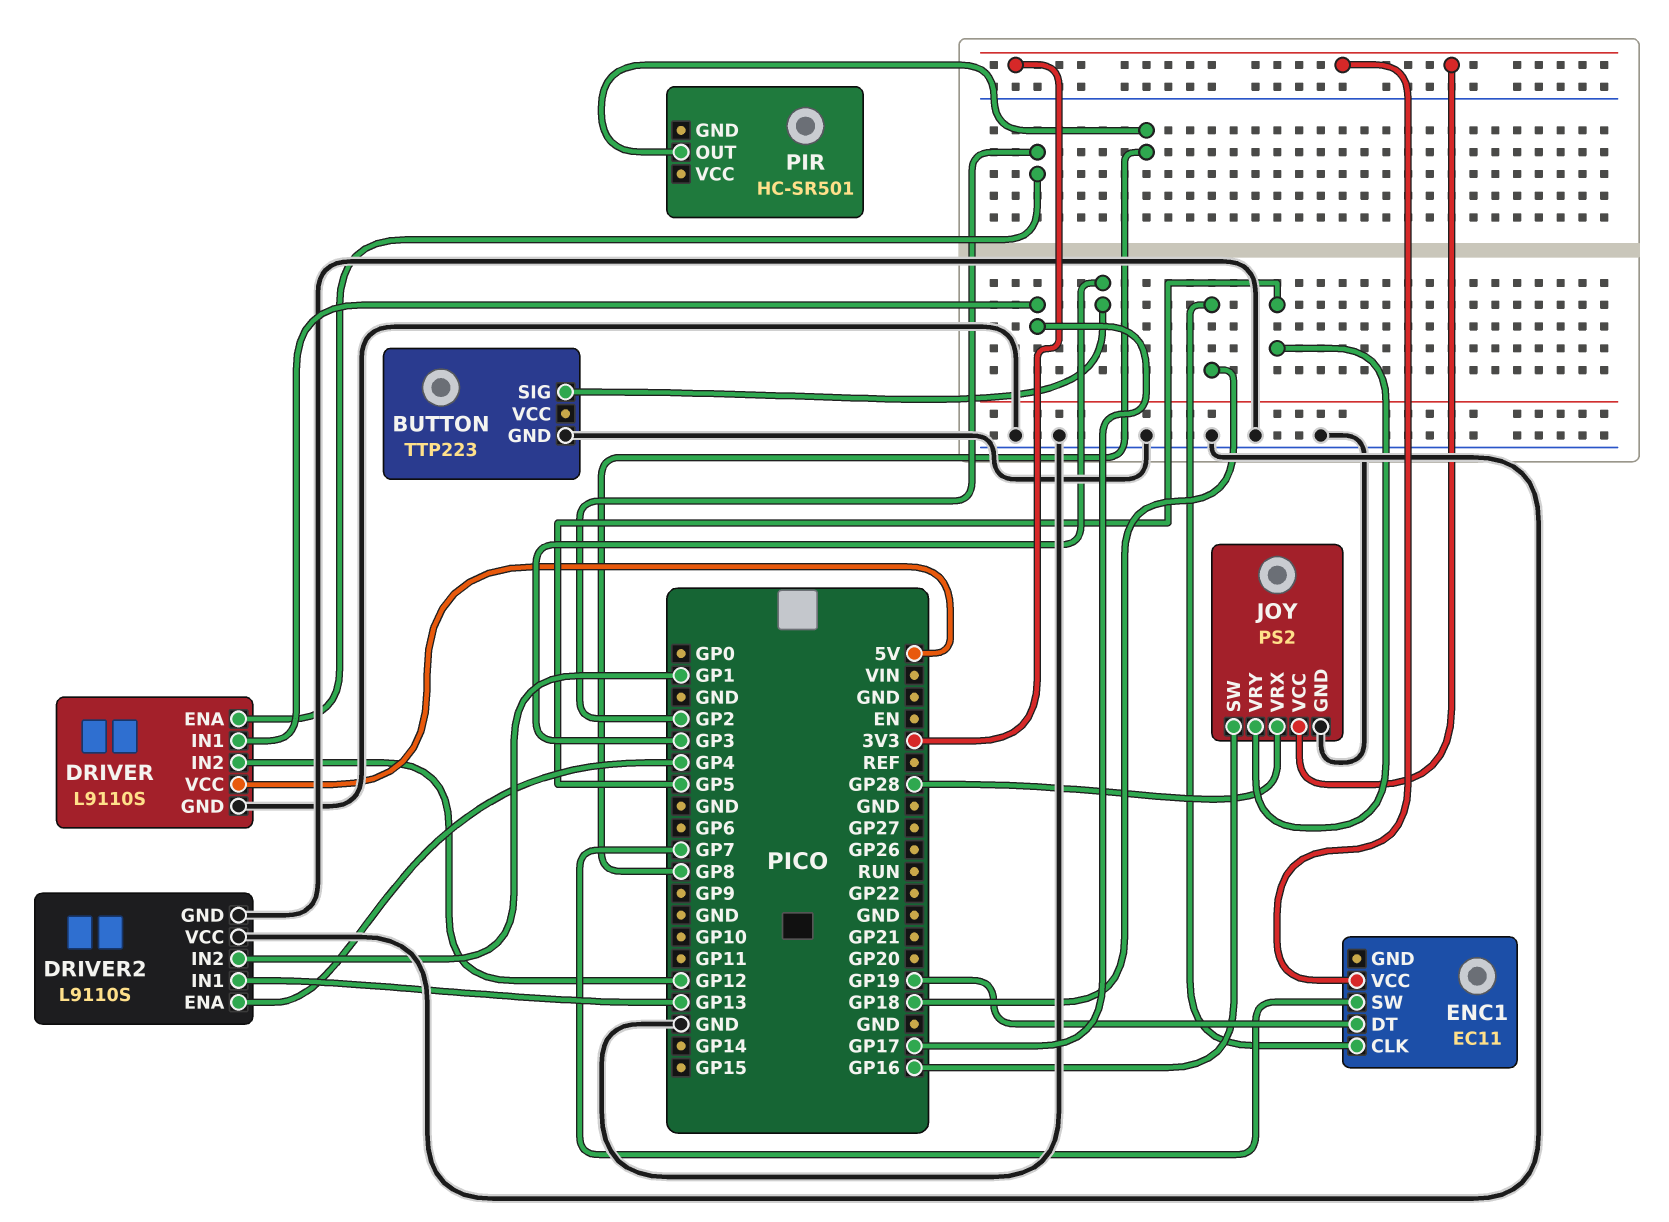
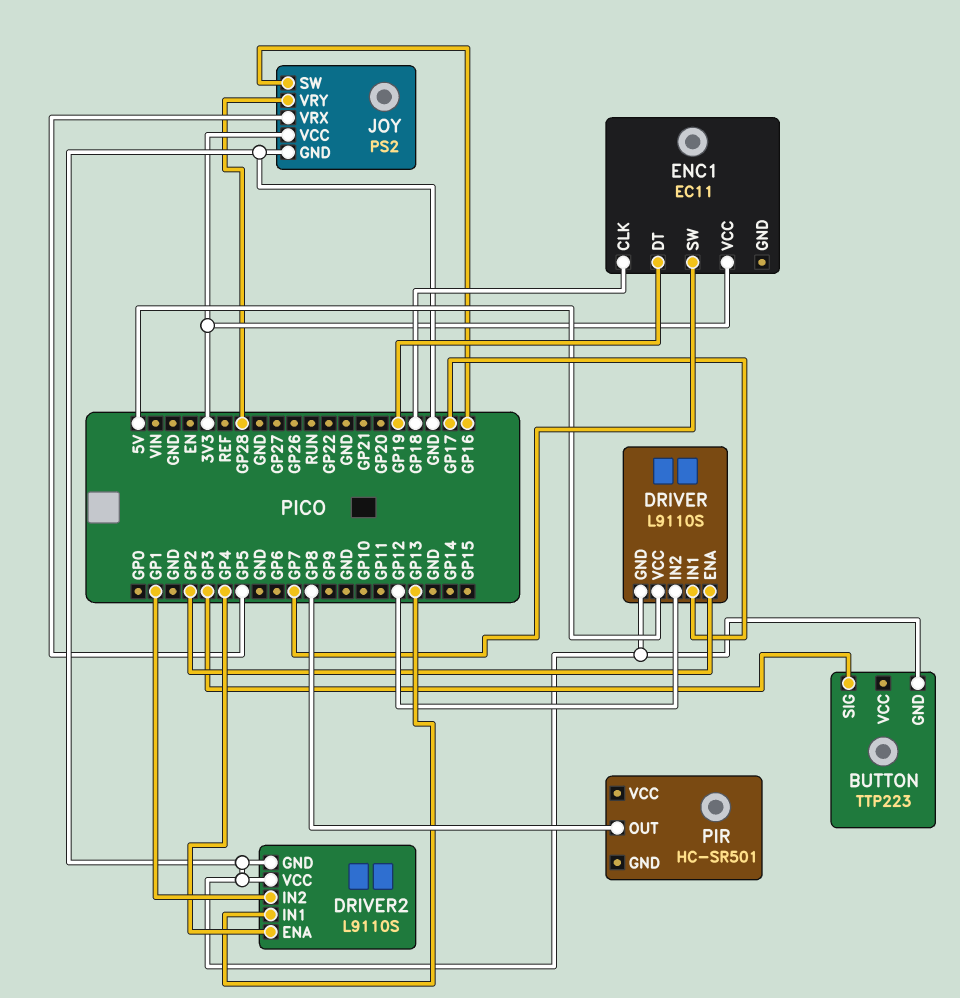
JOY pin VRX: GP28 -> GP5
JOY pin VRY: GP5 -> GP28

